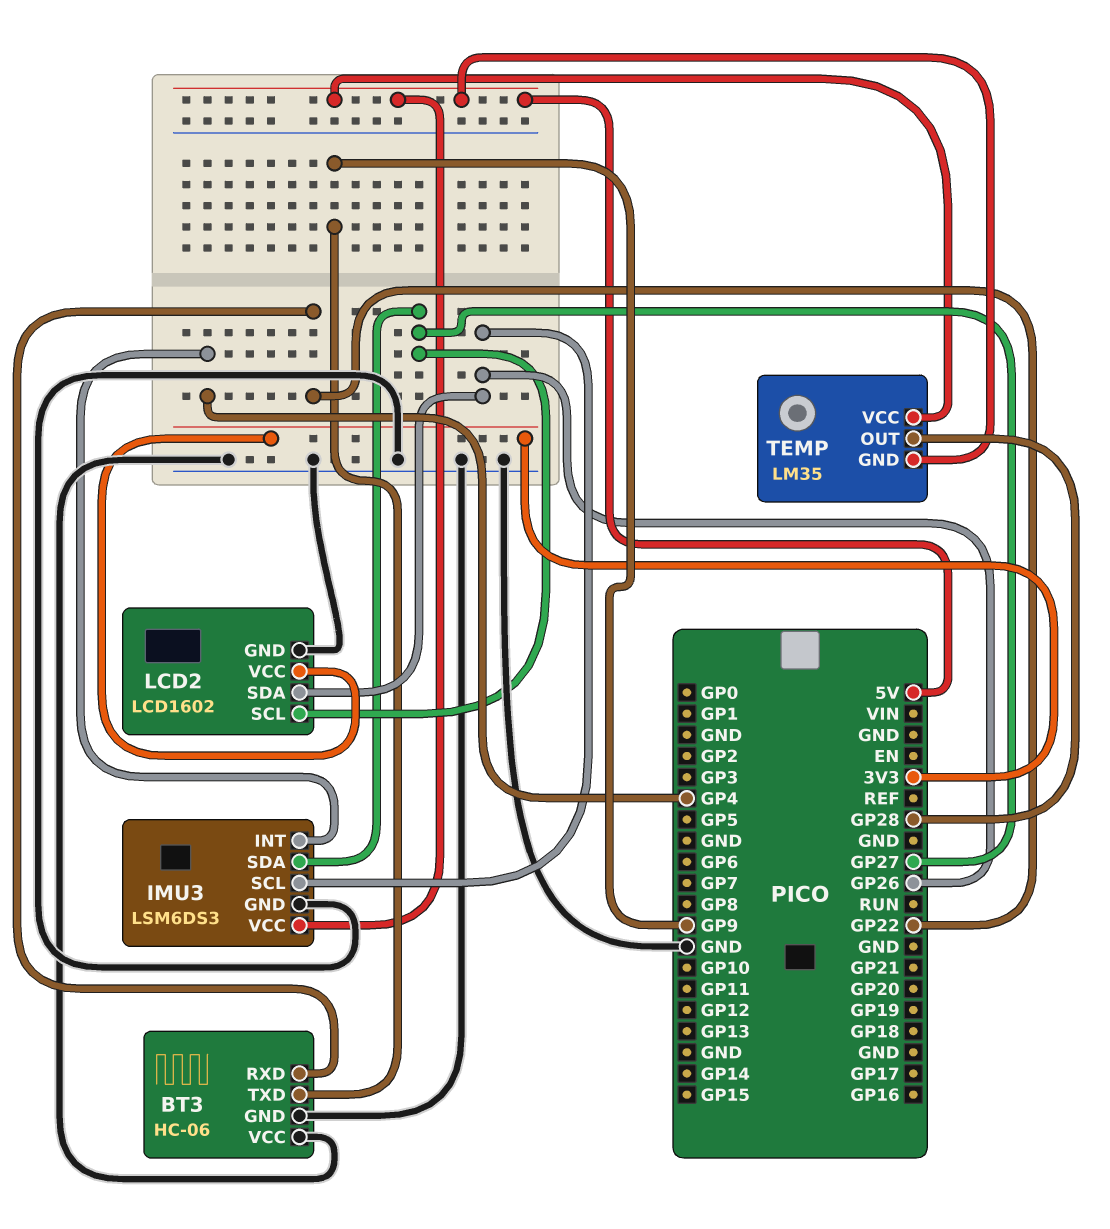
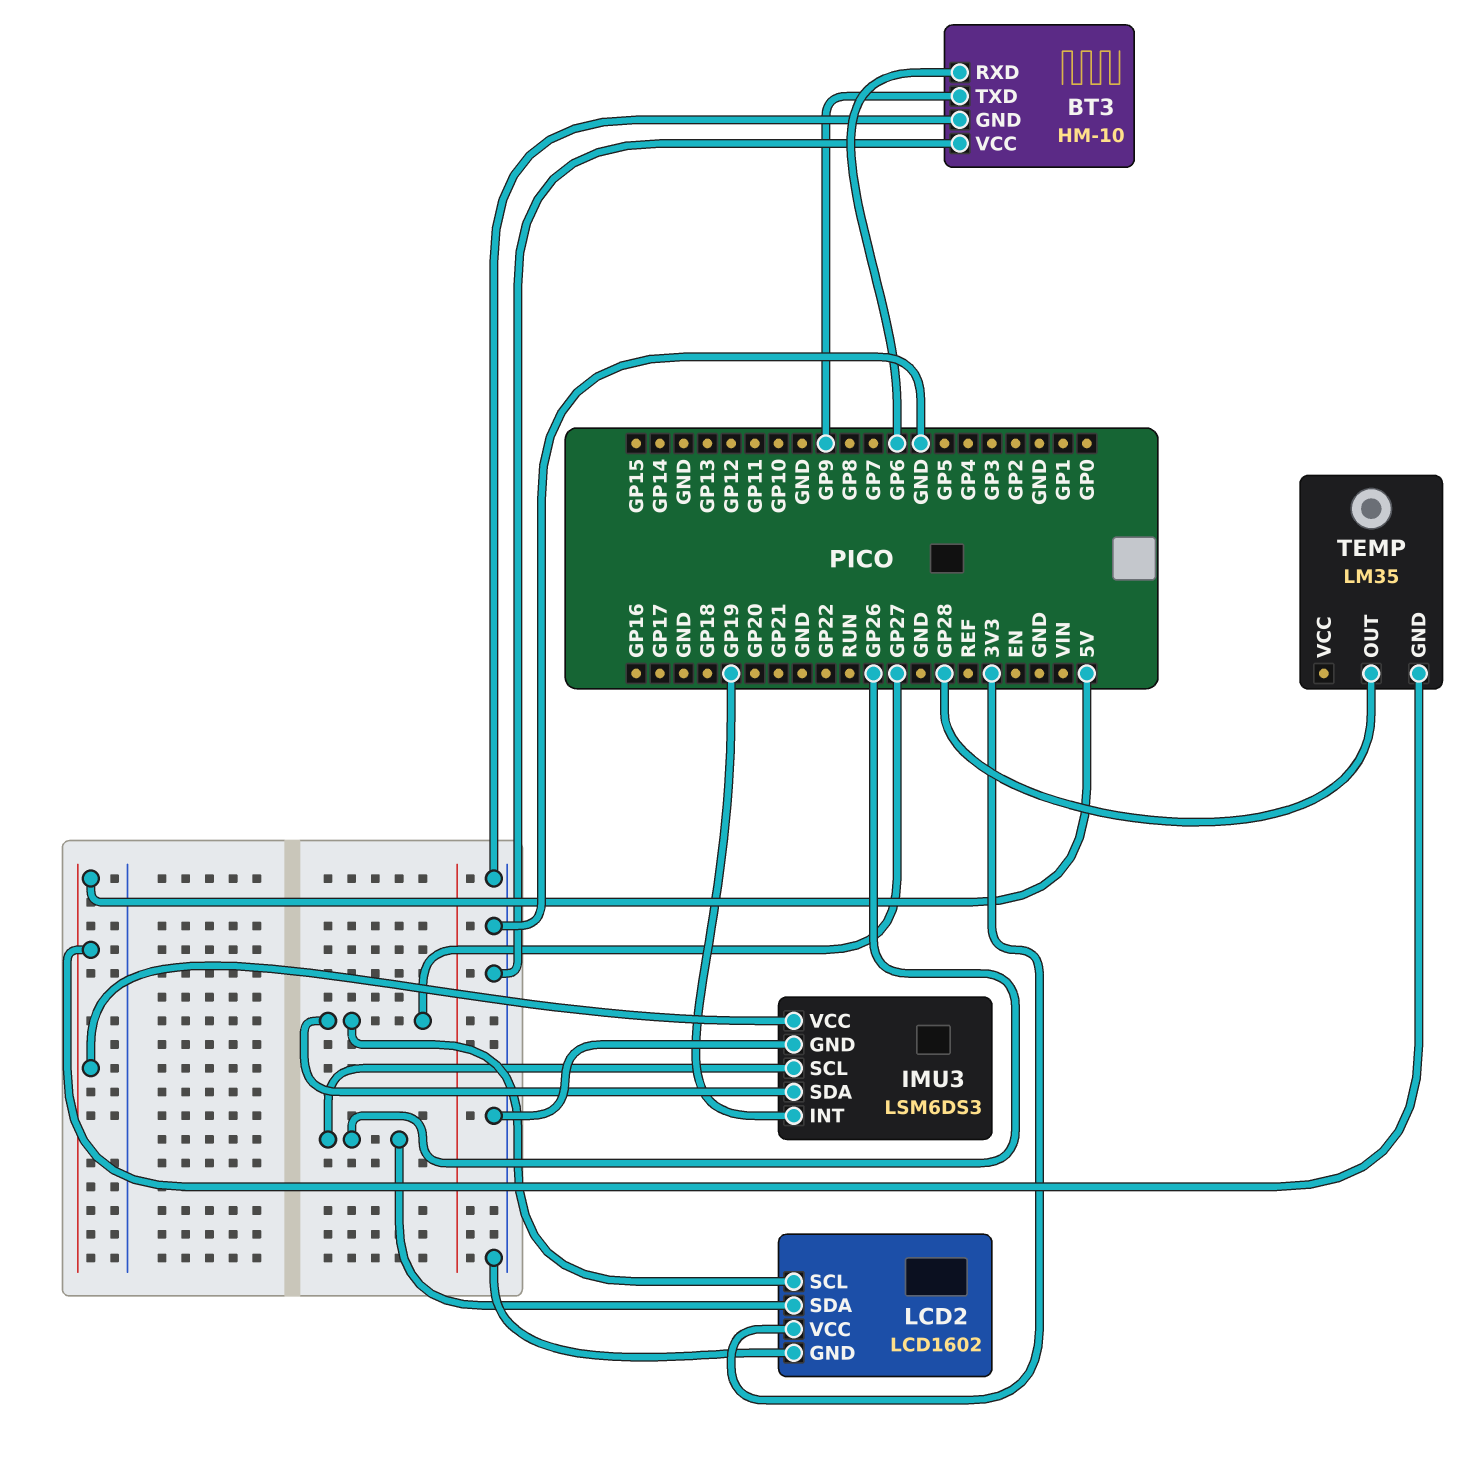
BT3: HC-06 -> HM-10
BT3 pin RXD: GP22 -> GP6
IMU3 pin INT: GP4 -> GP19
TEMP pin VCC: 5V -> none

